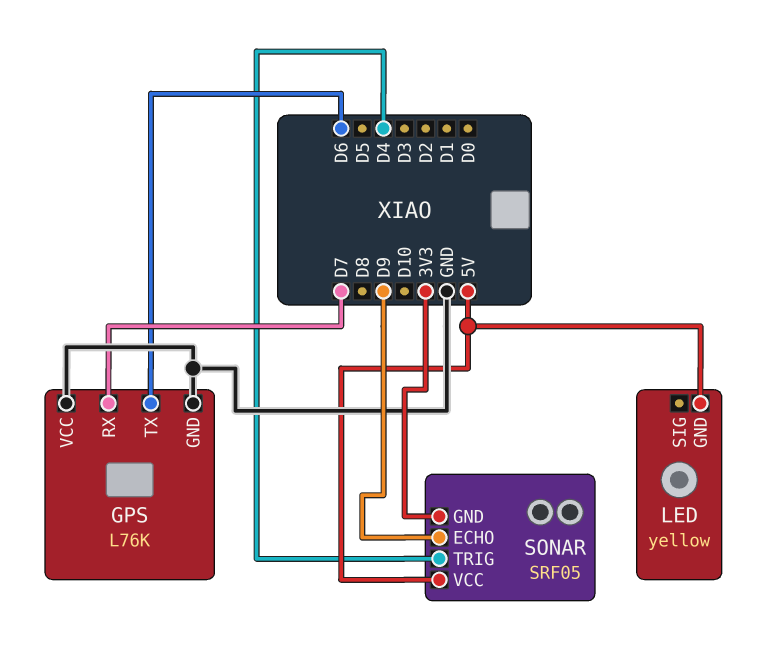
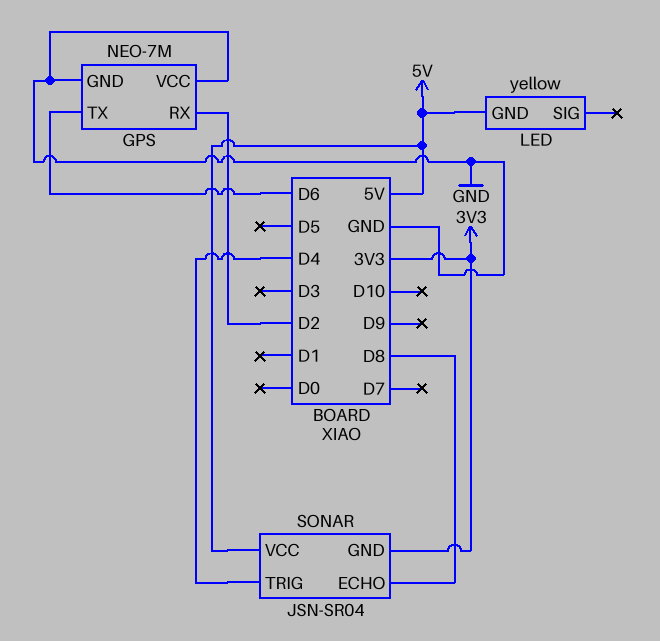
GPS: L76K -> NEO-7M
GPS pin RX: D7 -> D2
SONAR: SRF05 -> JSN-SR04
SONAR pin ECHO: D9 -> D8

